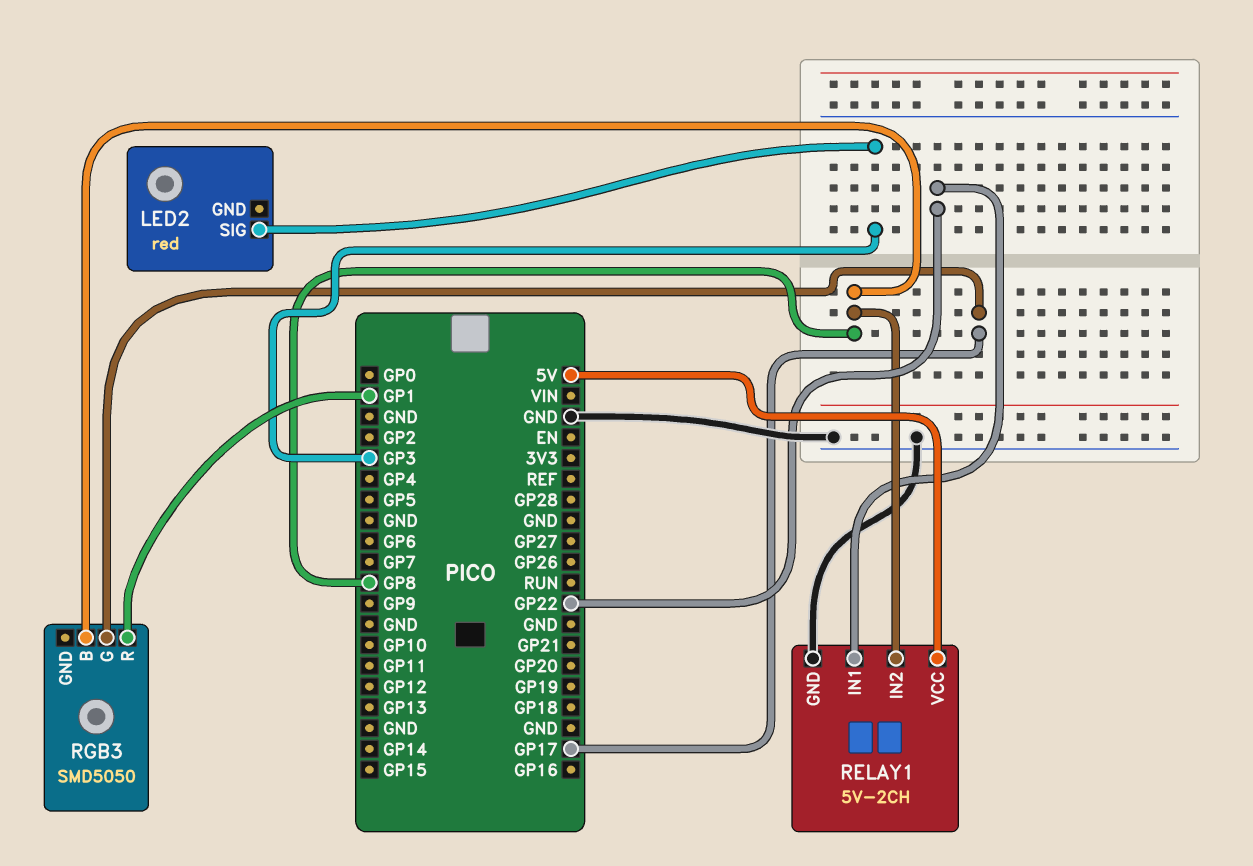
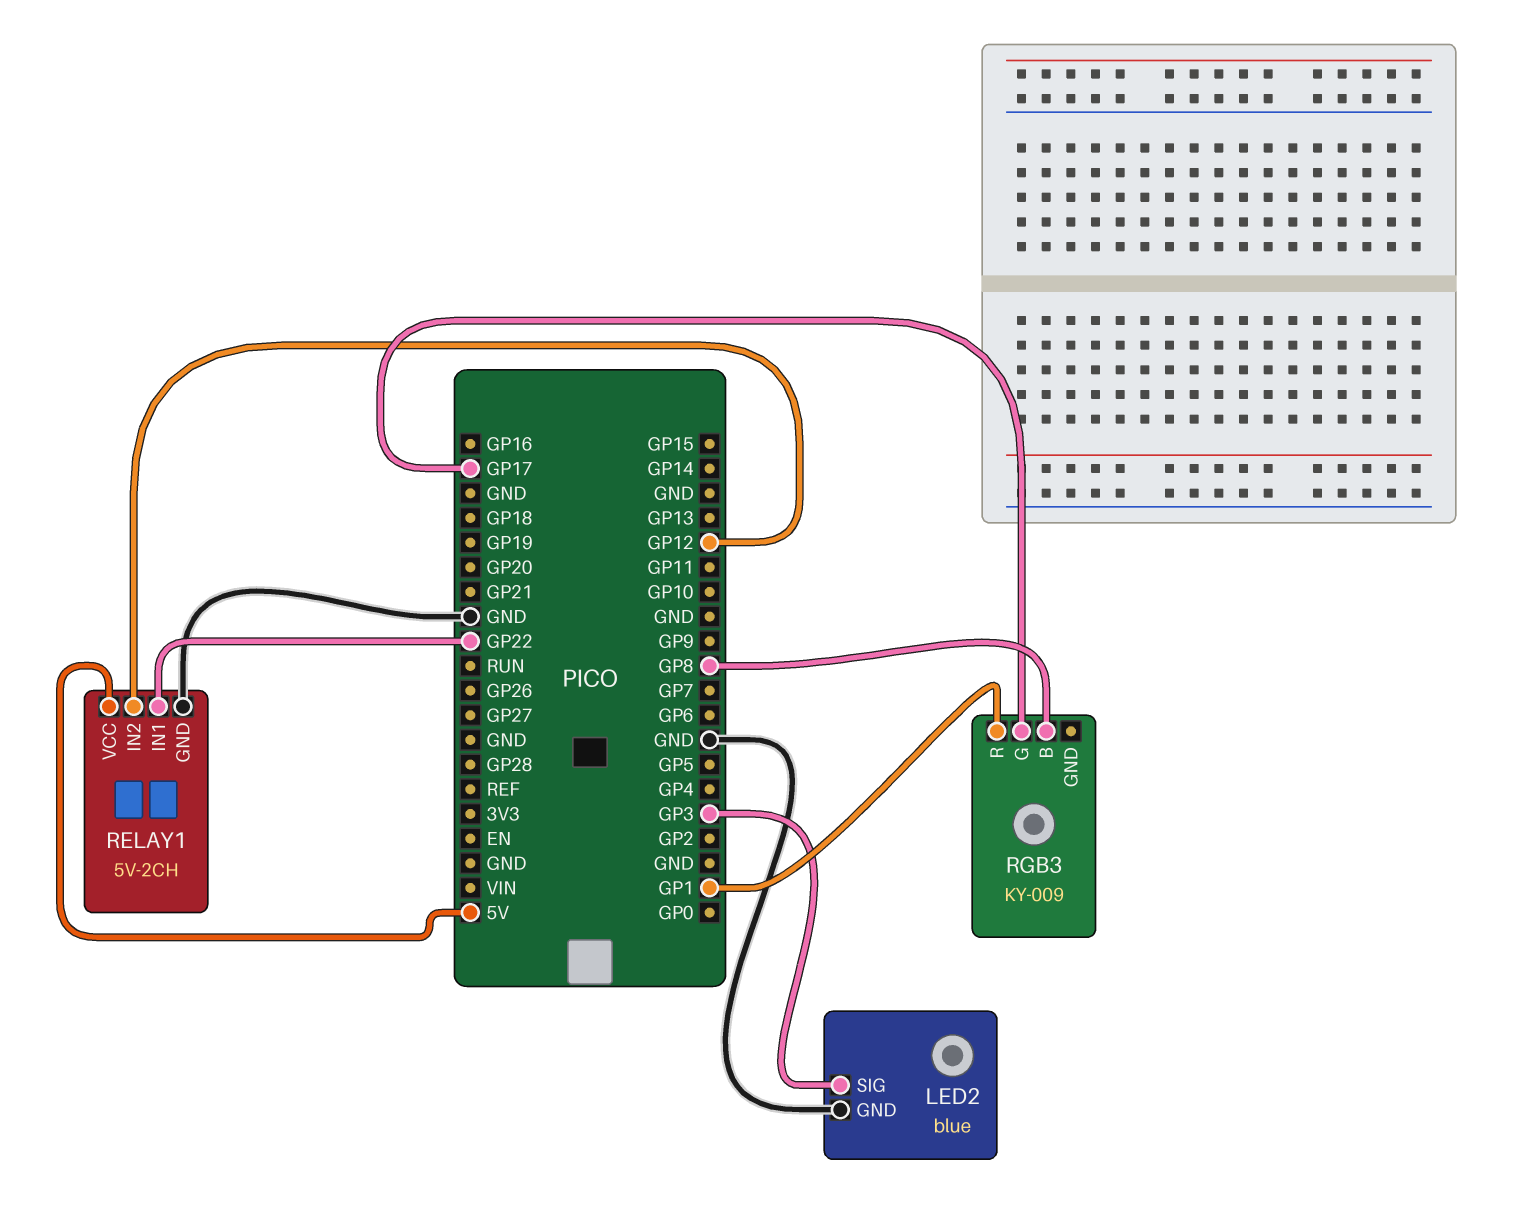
LED2: red -> blue
LED2 pin GND: none -> GND
RELAY1 pin IN2: GP8 -> GP12
RGB3: SMD5050 -> KY-009

